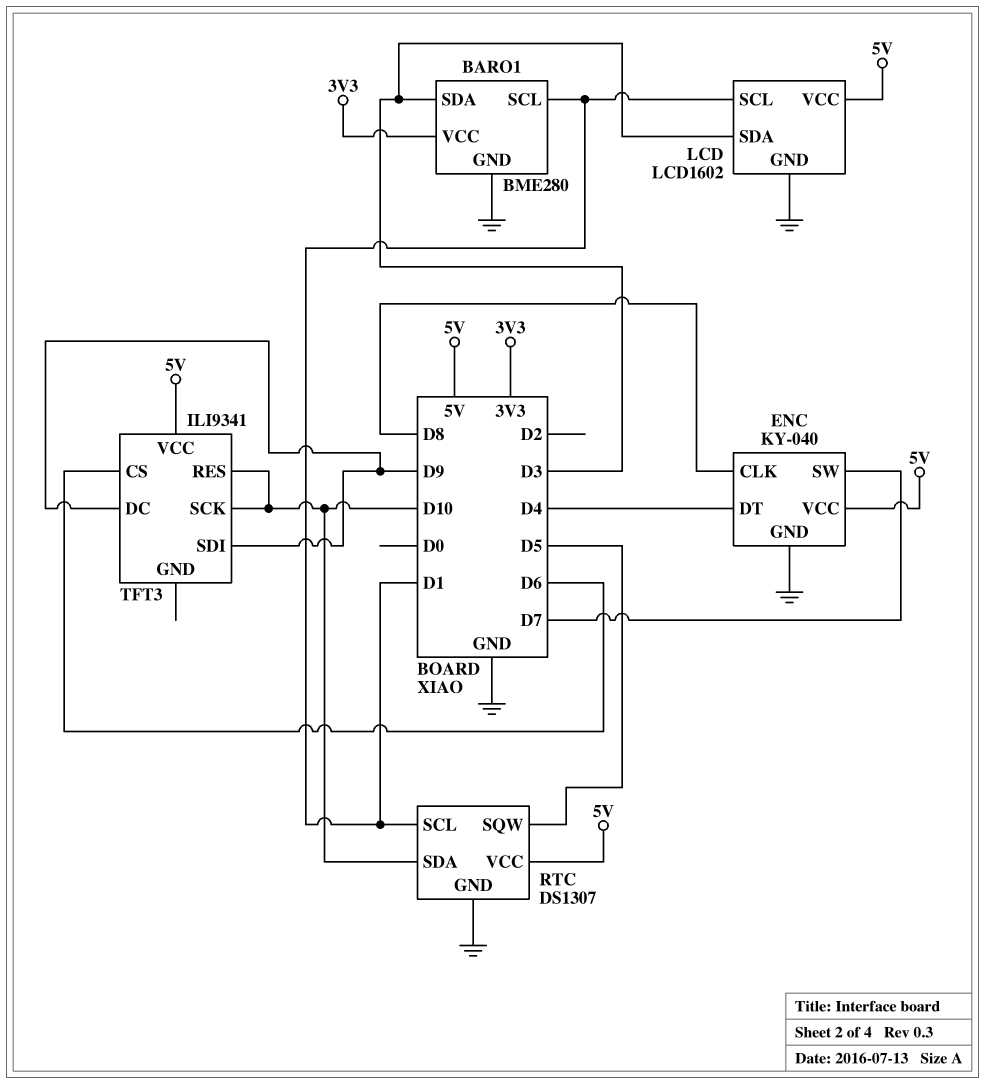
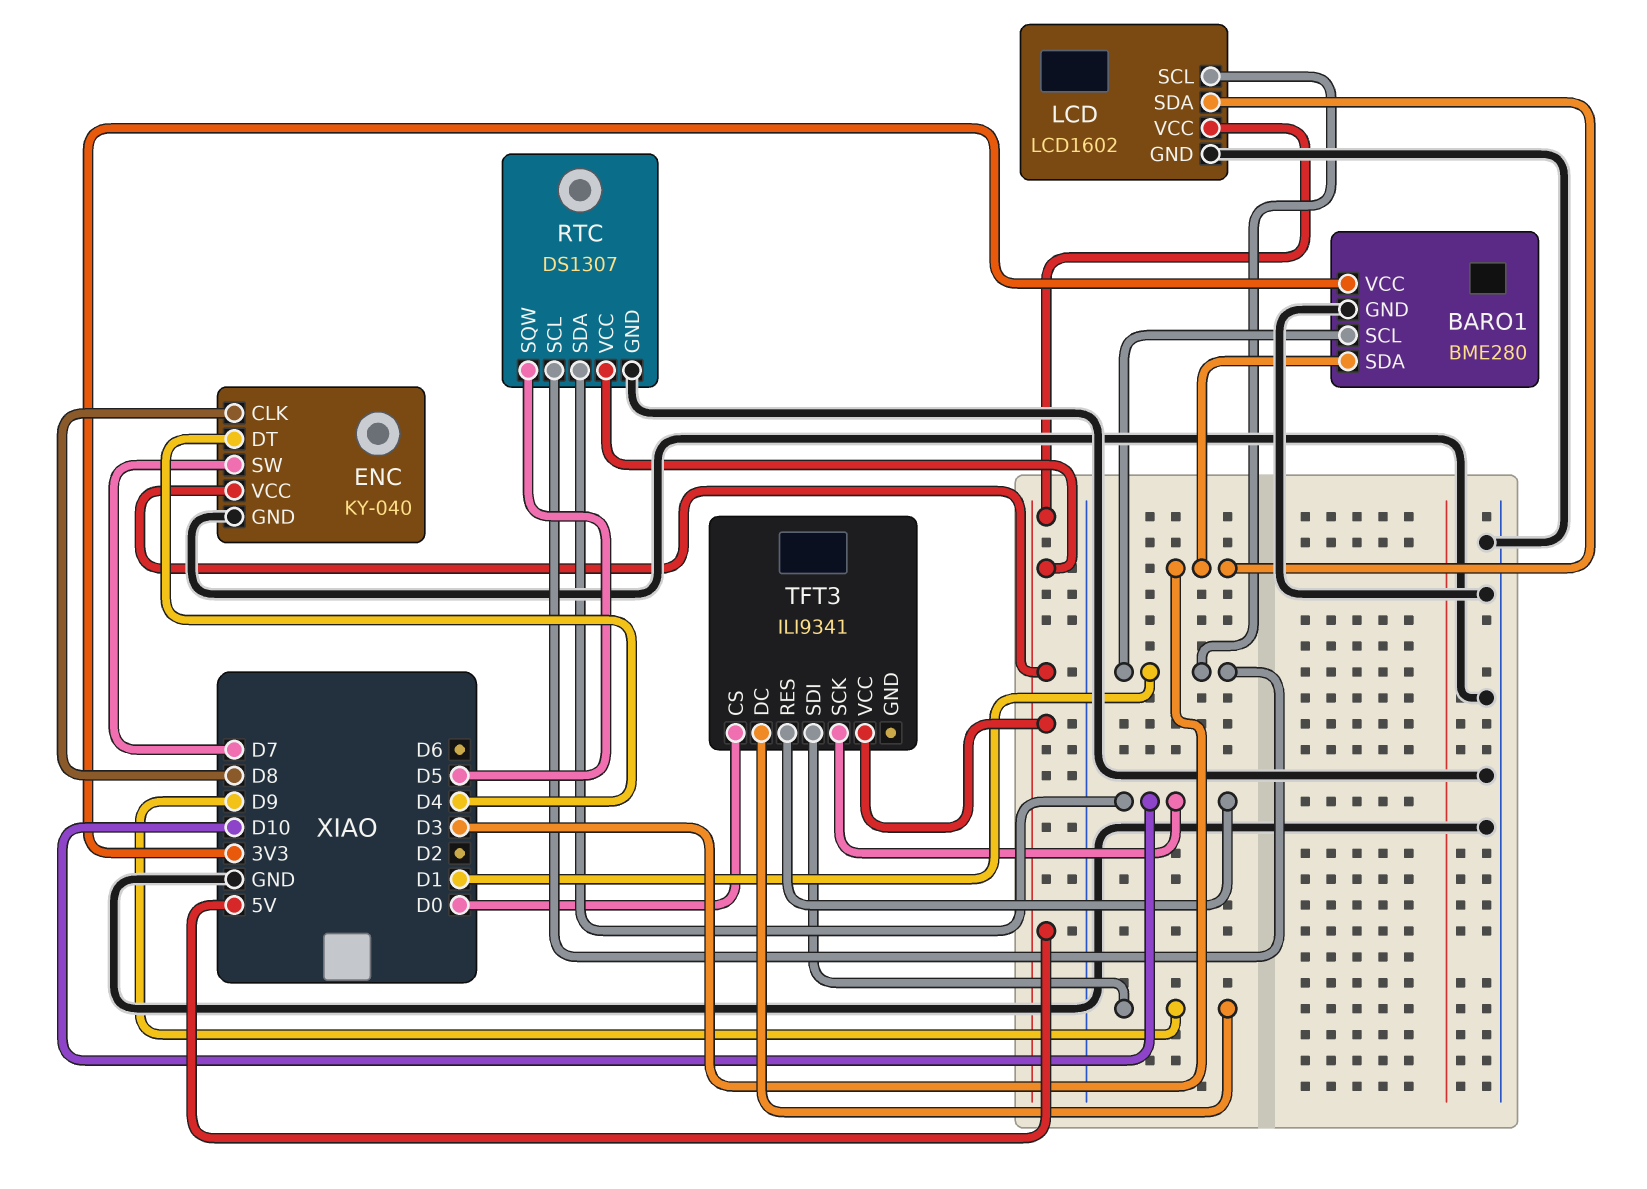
TFT3 pin CS: D6 -> D0

